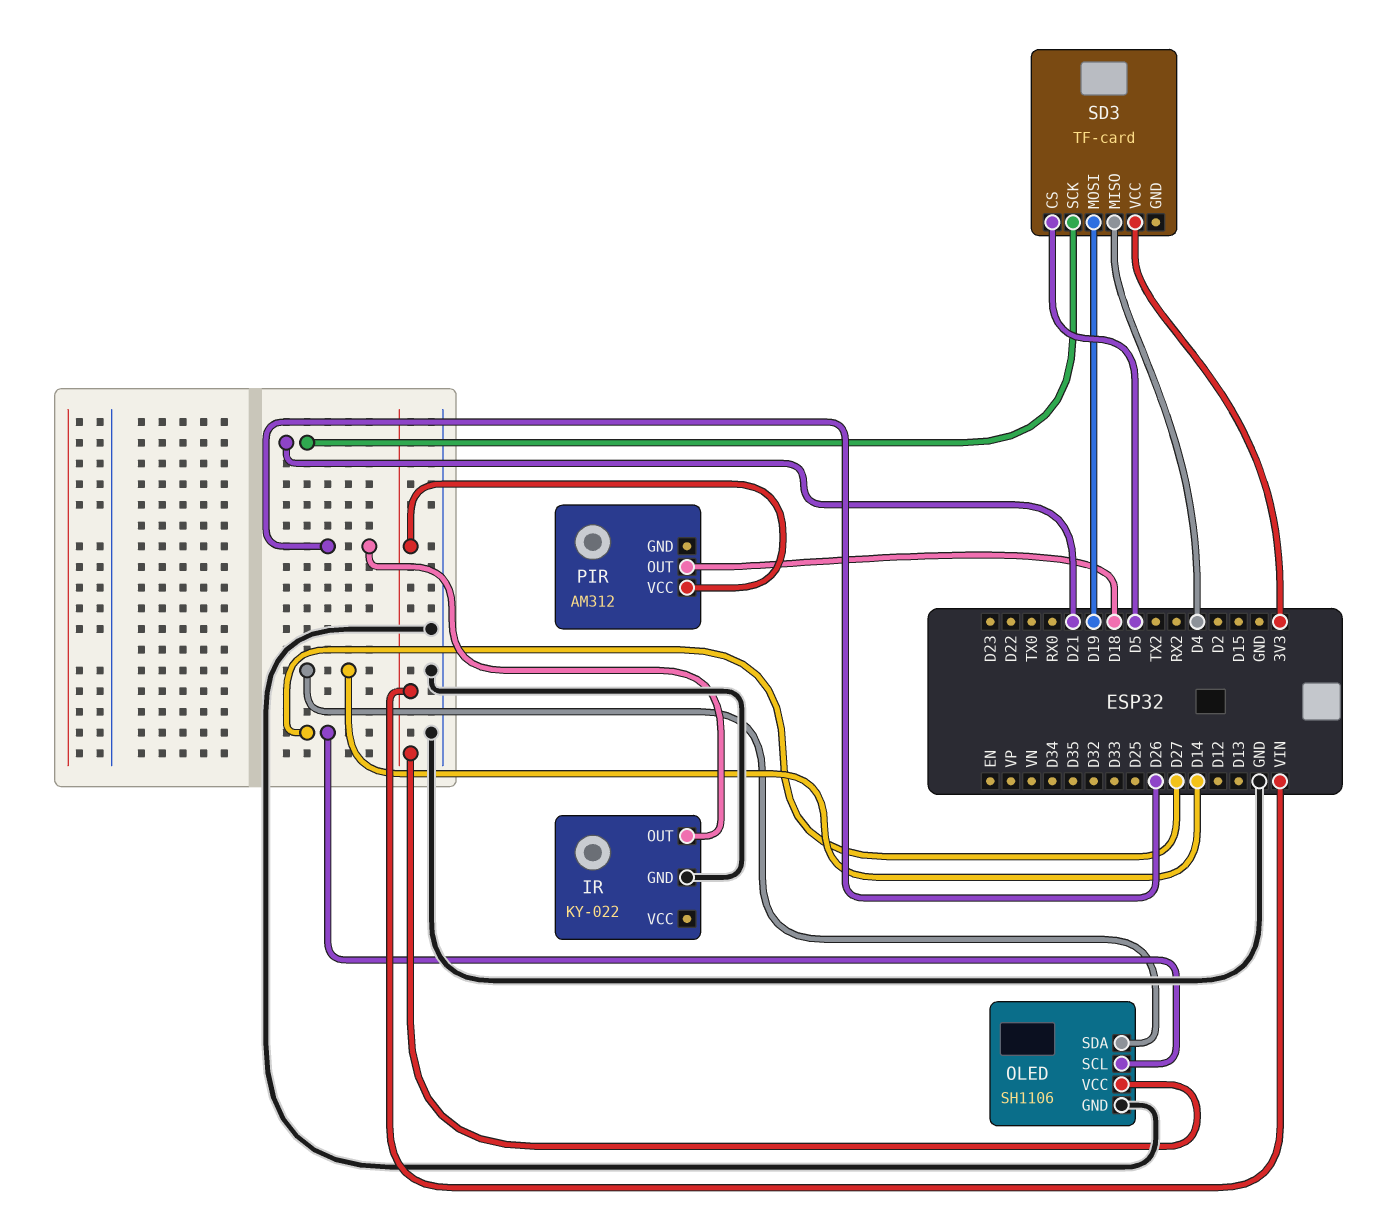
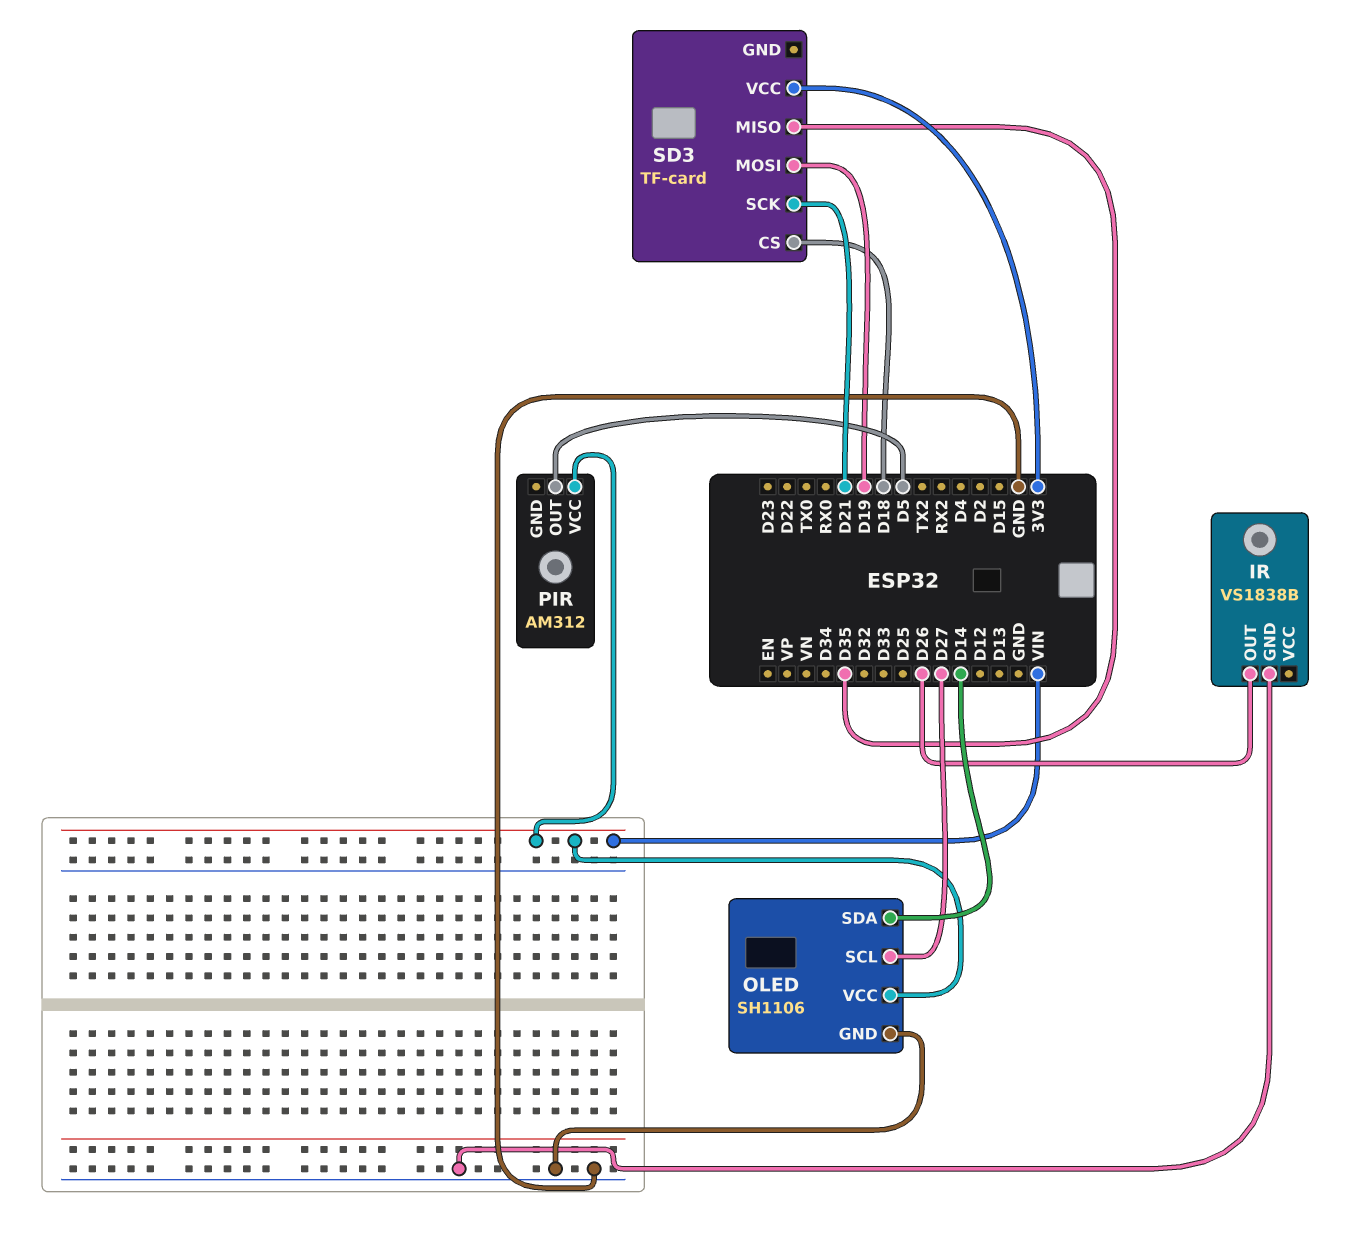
IR: KY-022 -> VS1838B
PIR pin OUT: D18 -> D5
SD3 pin CS: D5 -> D18
SD3 pin MISO: D4 -> D35

